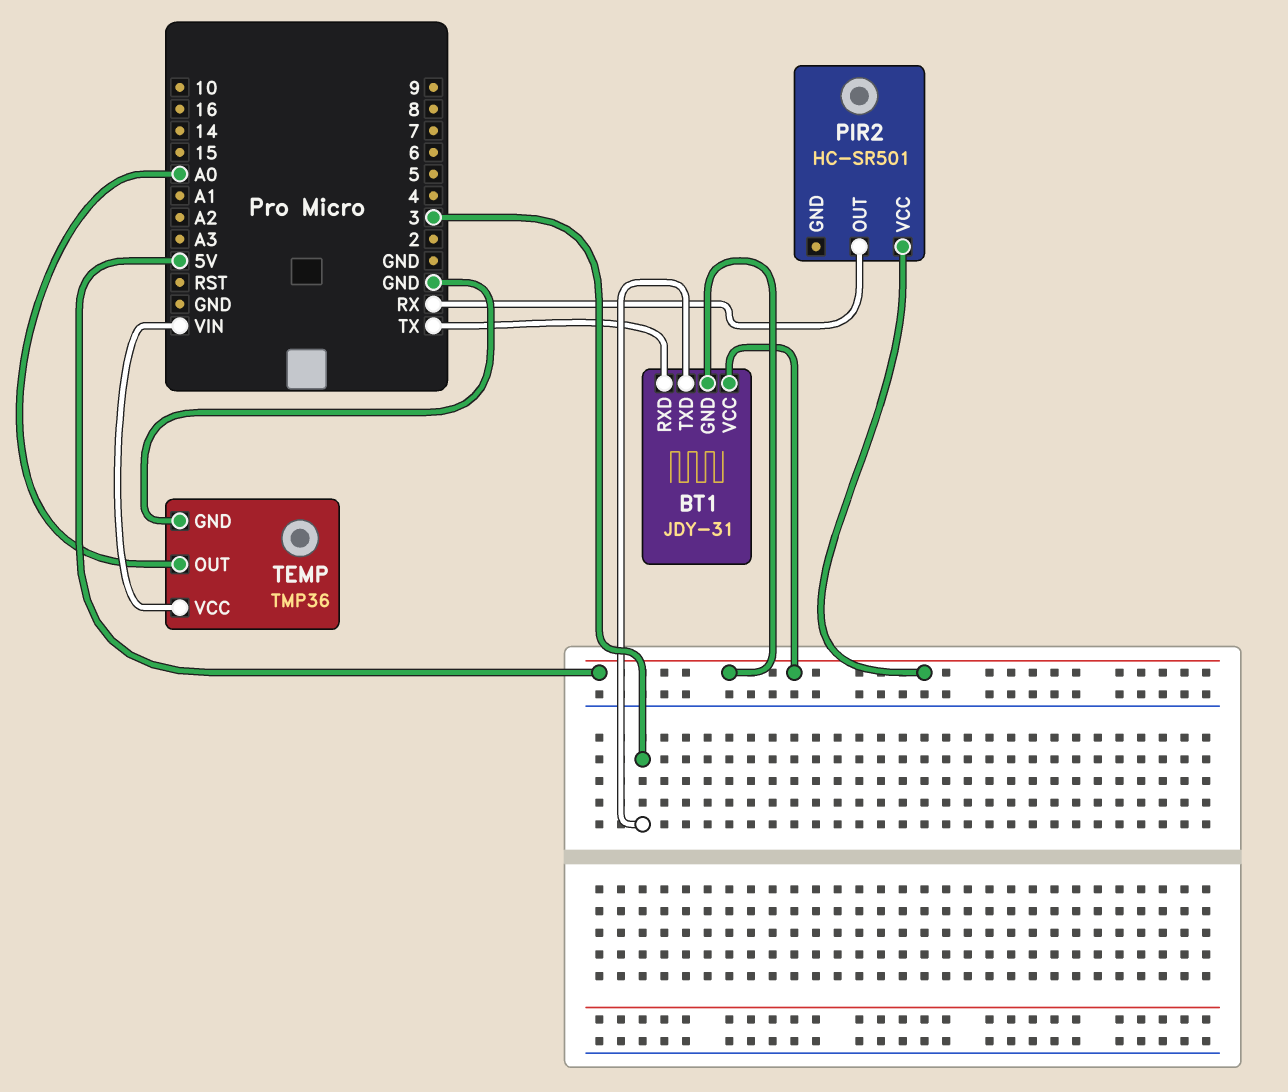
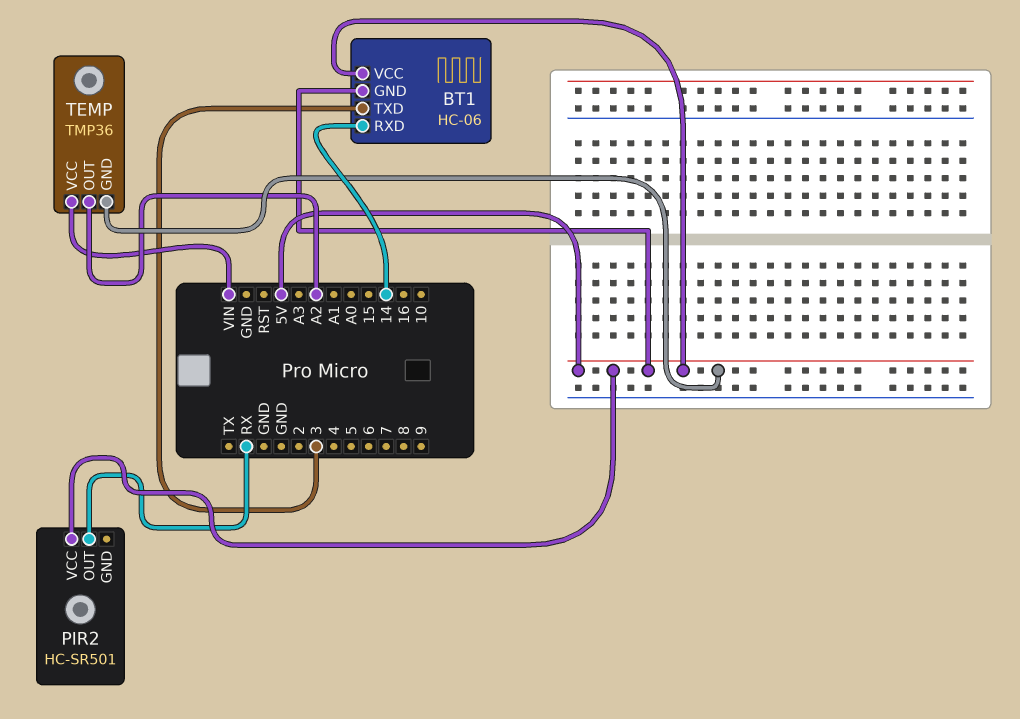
BT1: JDY-31 -> HC-06
BT1 pin RXD: TX -> 14
TEMP pin GND: GND -> 5V
TEMP pin OUT: A0 -> A2

